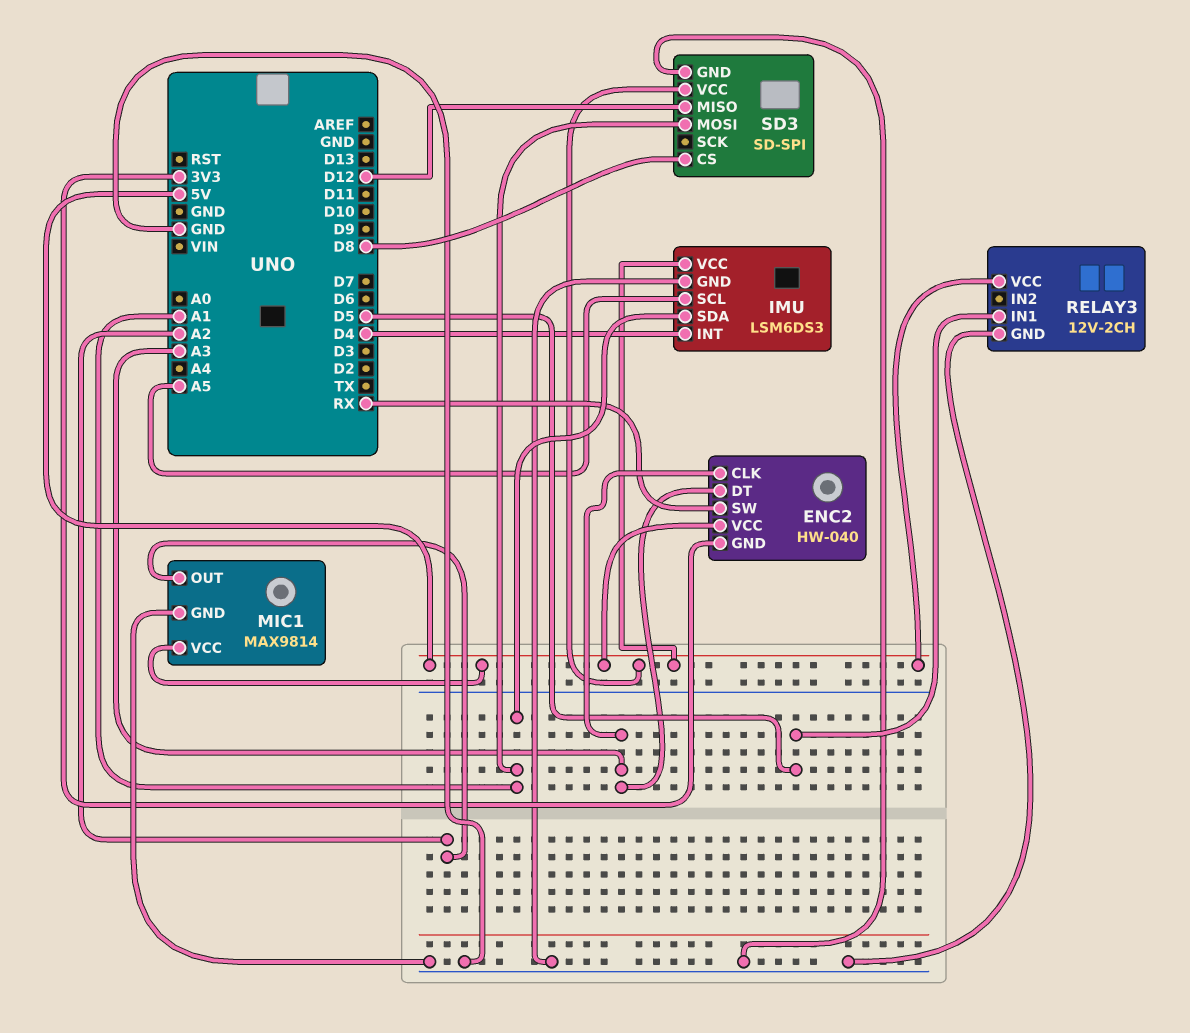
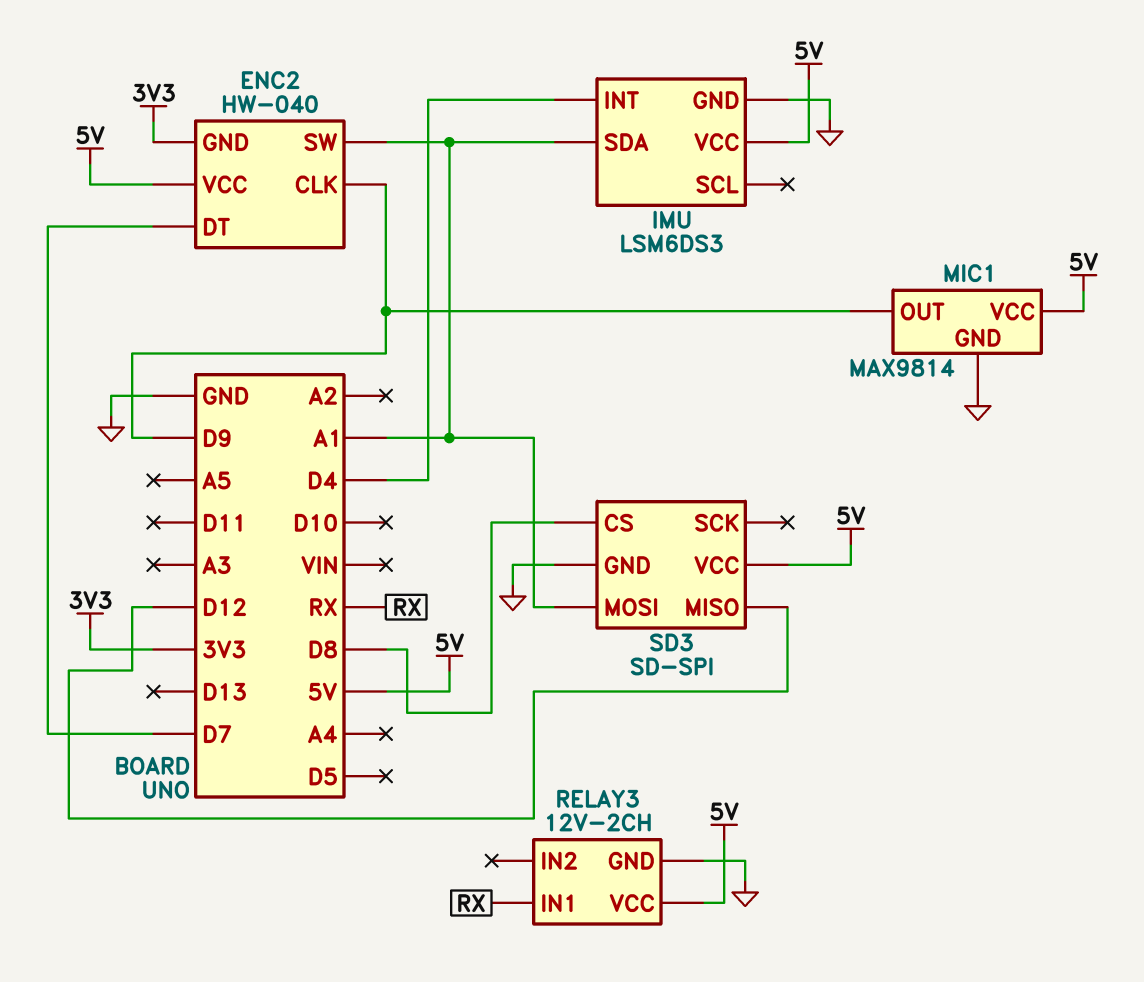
ENC2 pin CLK: A3 -> D9
ENC2 pin DT: A3 -> D7
ENC2 pin SW: RX -> A1
IMU pin SCL: A5 -> none
MIC1 pin OUT: A2 -> D9
RELAY3 pin IN1: D5 -> RX

